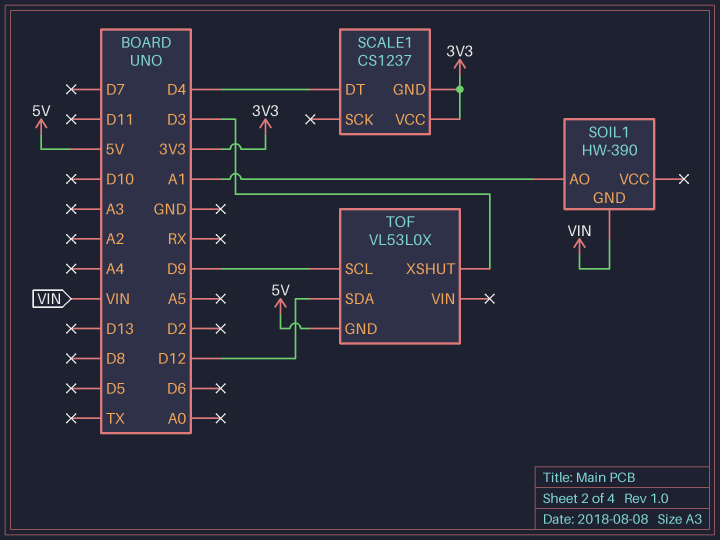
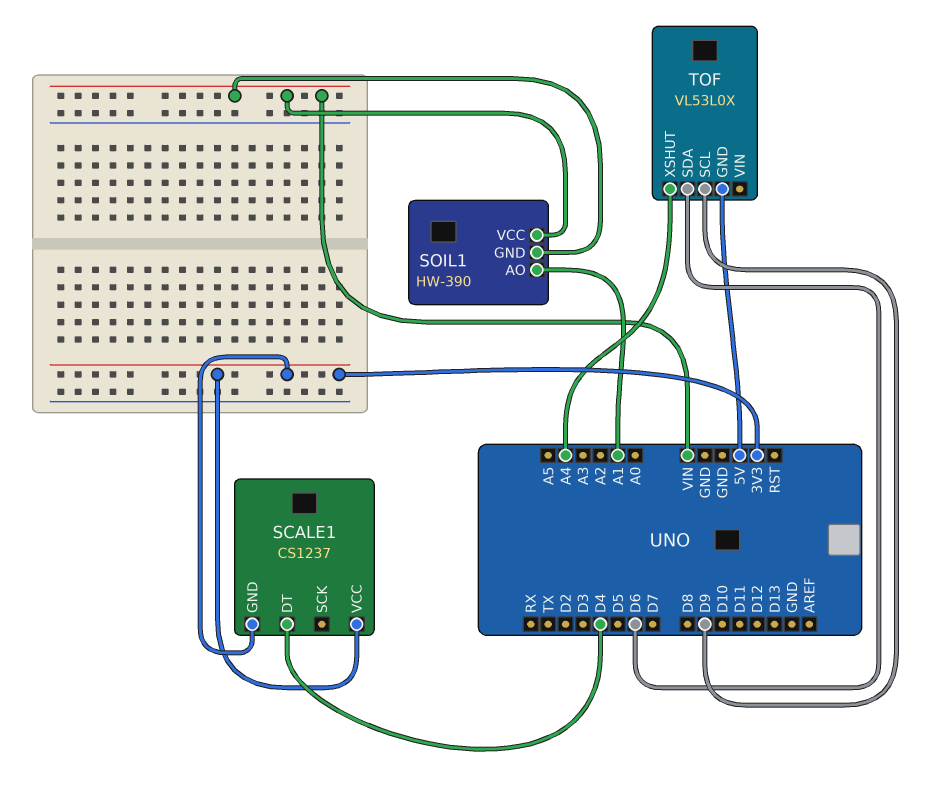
SOIL1 pin VCC: none -> VIN
TOF pin SDA: D12 -> D6
TOF pin XSHUT: D3 -> A4

